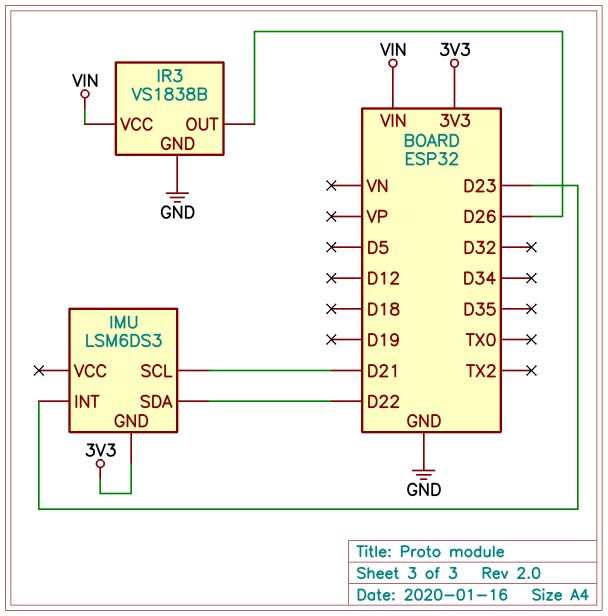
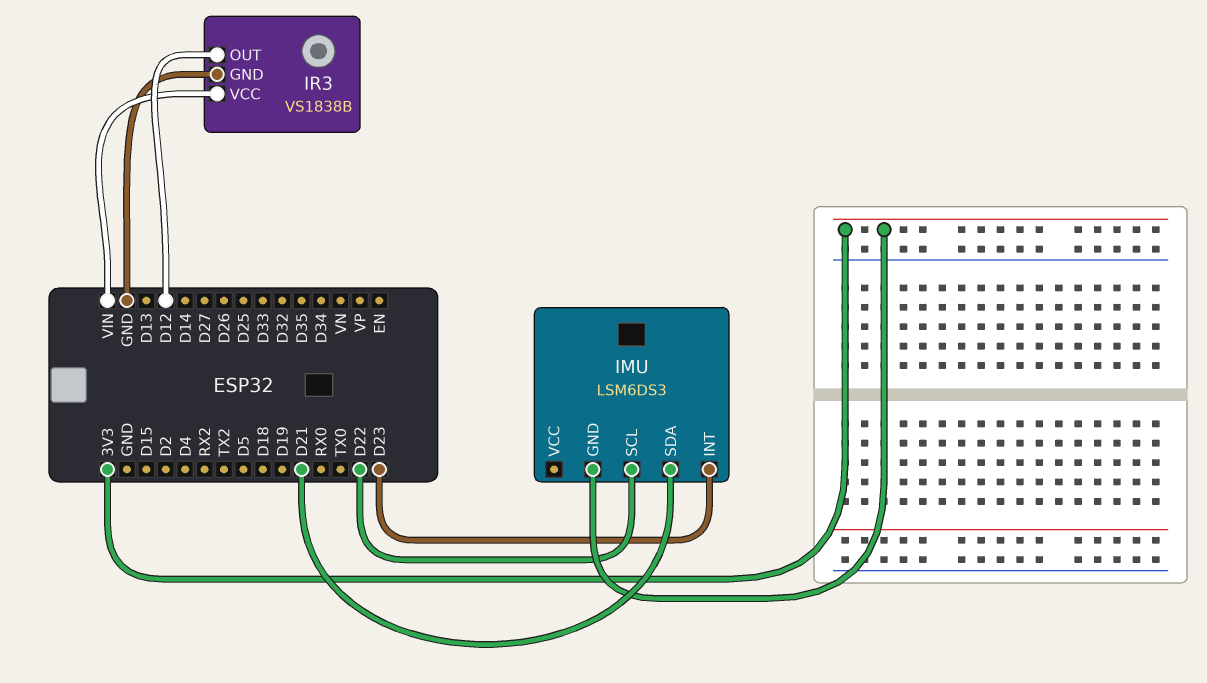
IMU pin SCL: D21 -> D22
IMU pin SDA: D22 -> D21
IR3 pin OUT: D26 -> D12

